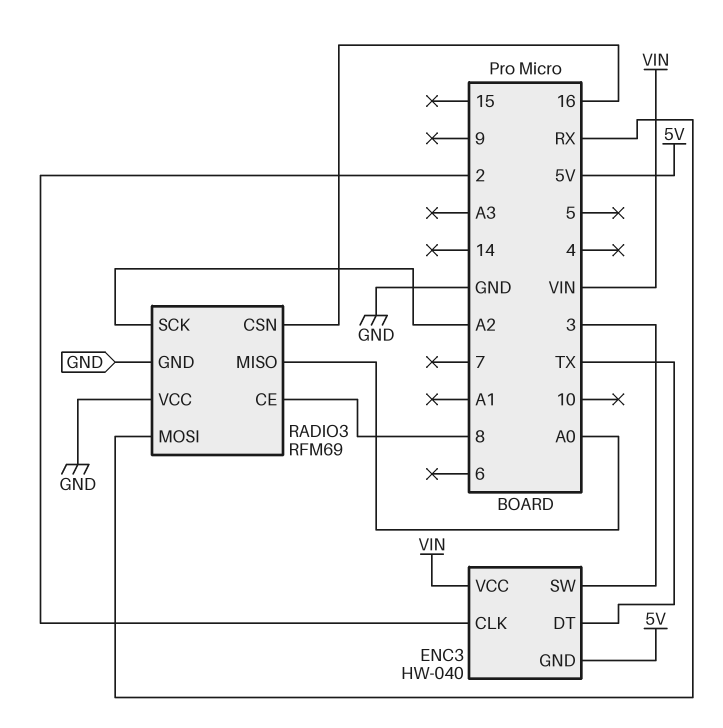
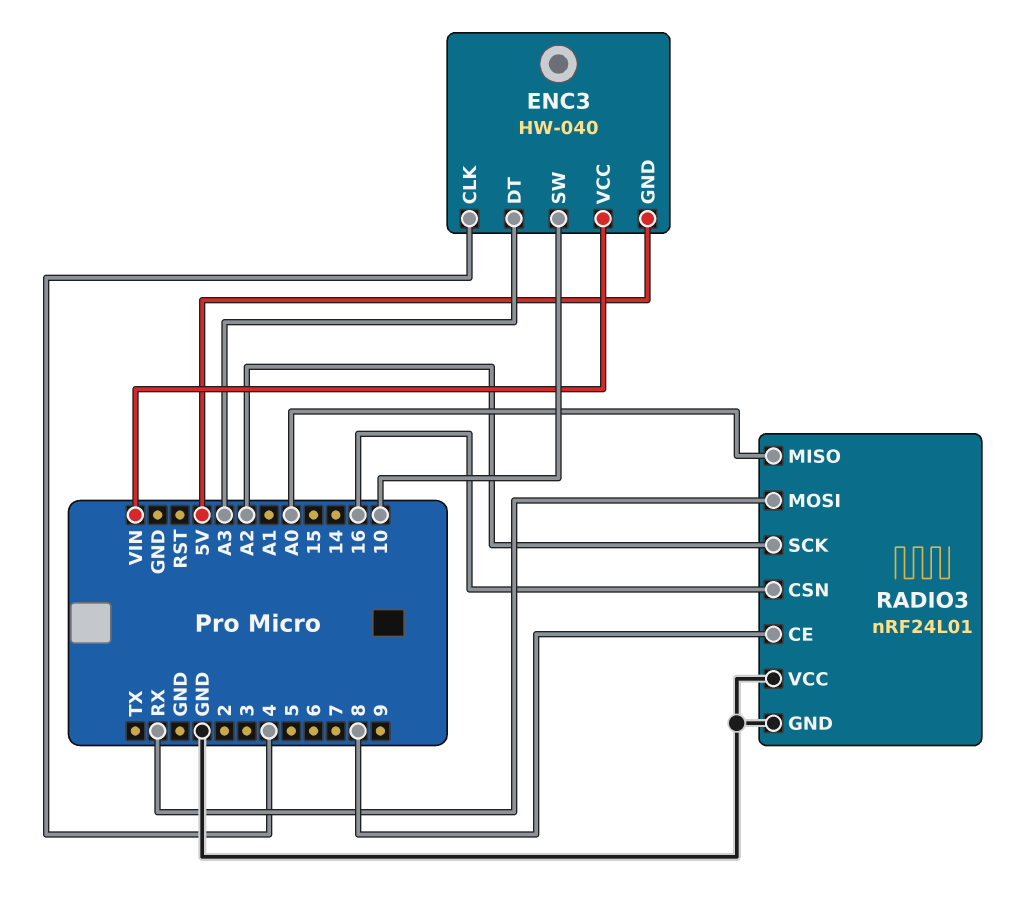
ENC3 pin CLK: 2 -> 4
ENC3 pin DT: TX -> A3
ENC3 pin SW: 3 -> 10
RADIO3: RFM69 -> nRF24L01

